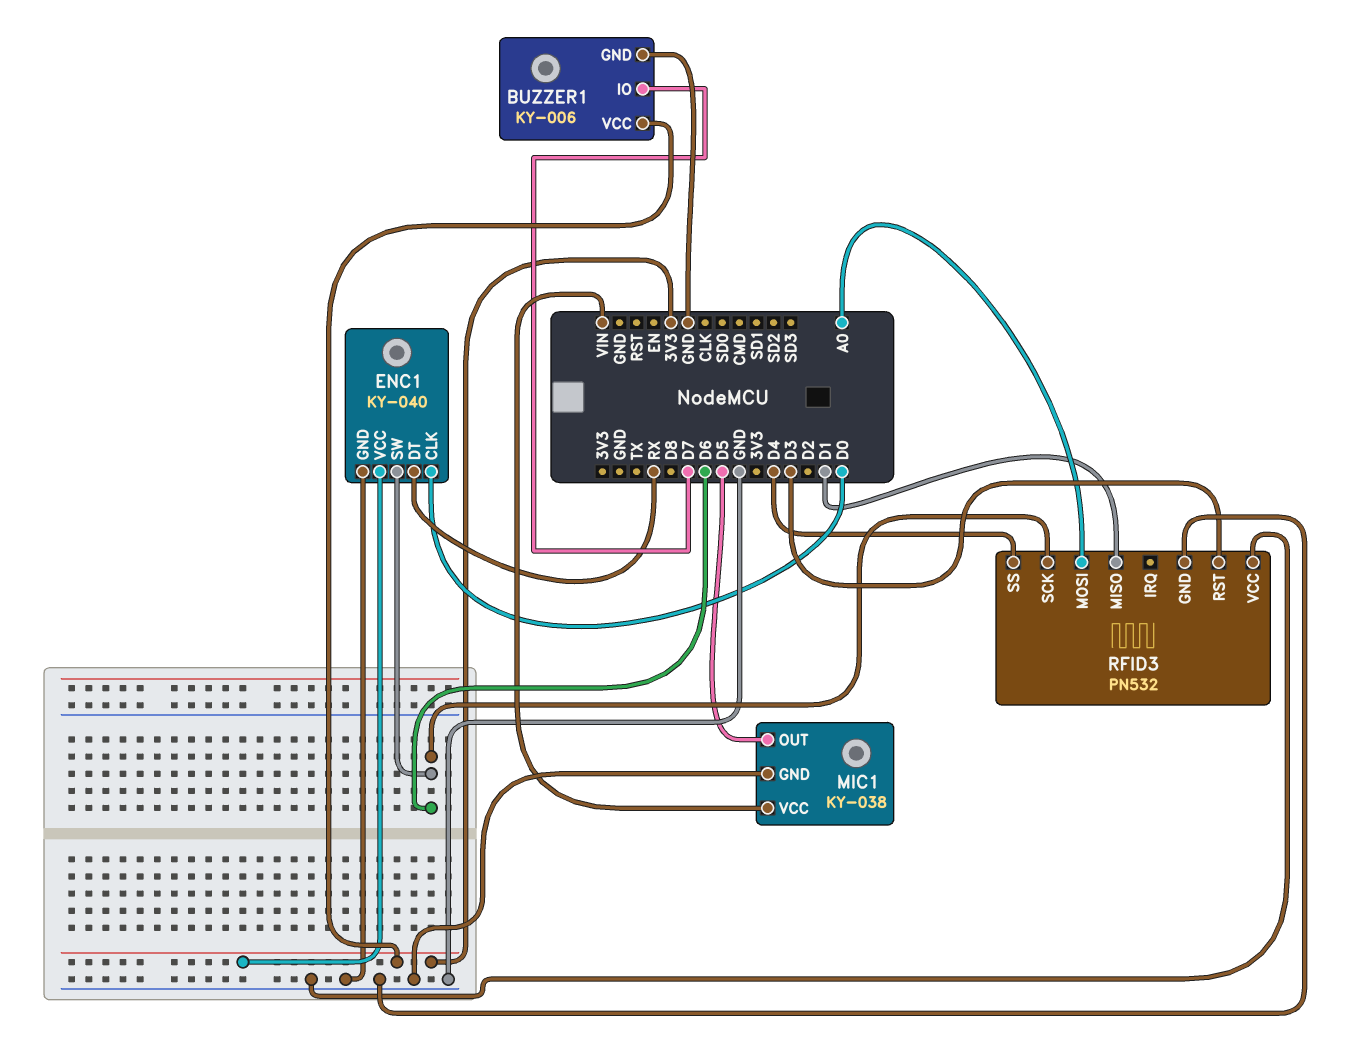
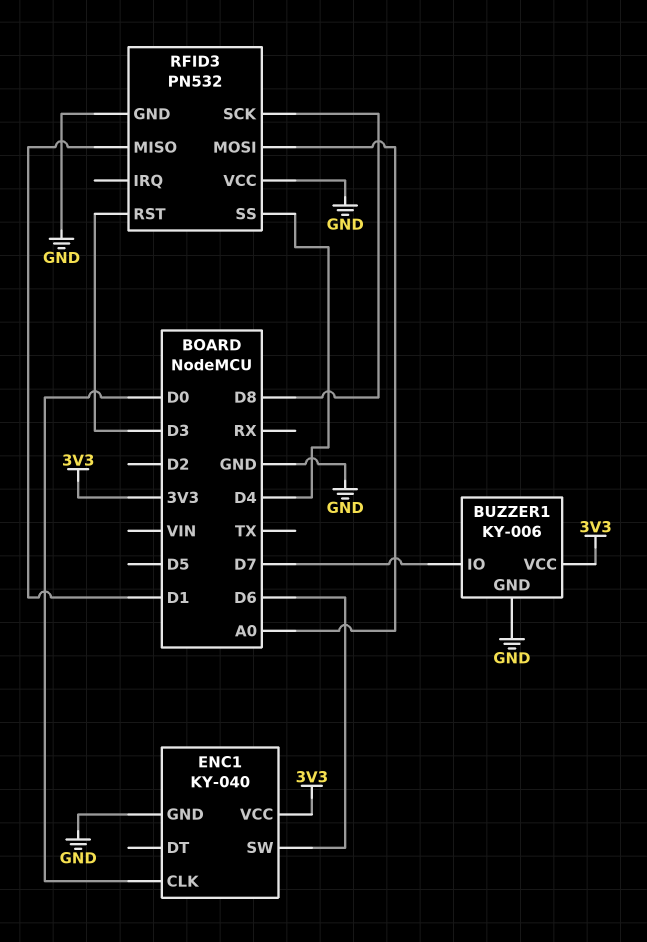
ENC1 pin DT: RX -> none
MIC1: KY-038 -> none
MIC1 pin GND: GND -> none
MIC1 pin OUT: D5 -> none
MIC1 pin VCC: VIN -> none
RFID3 pin SCK: D6 -> D8

